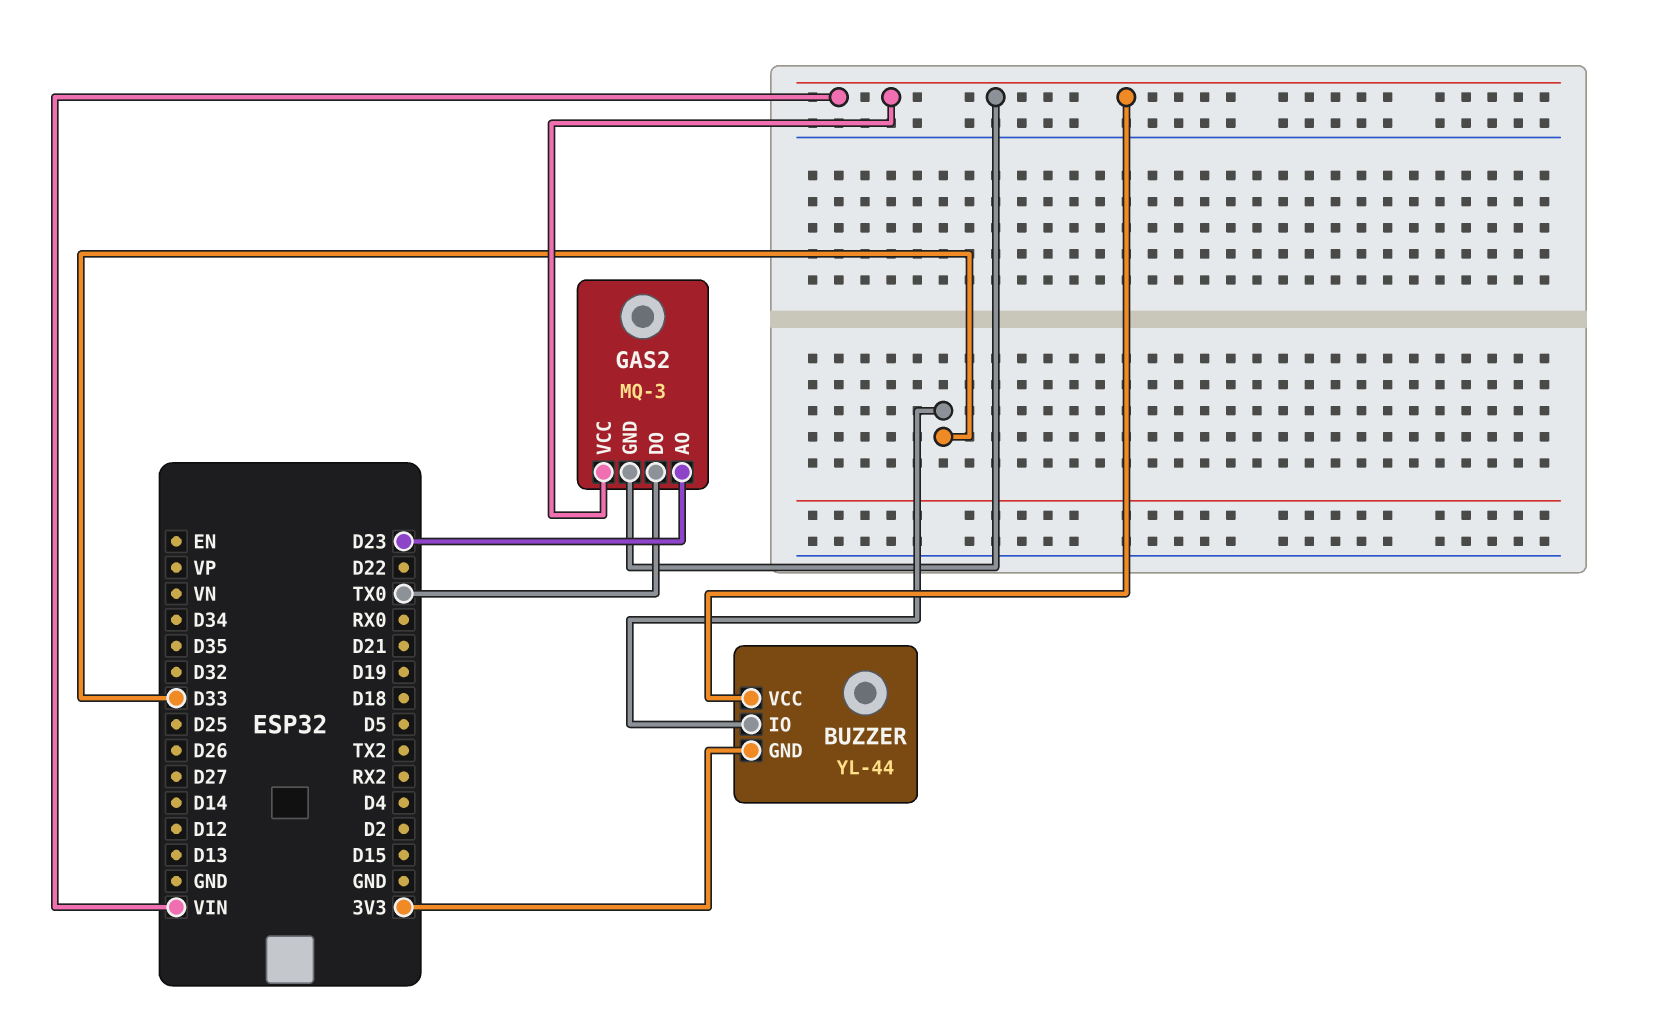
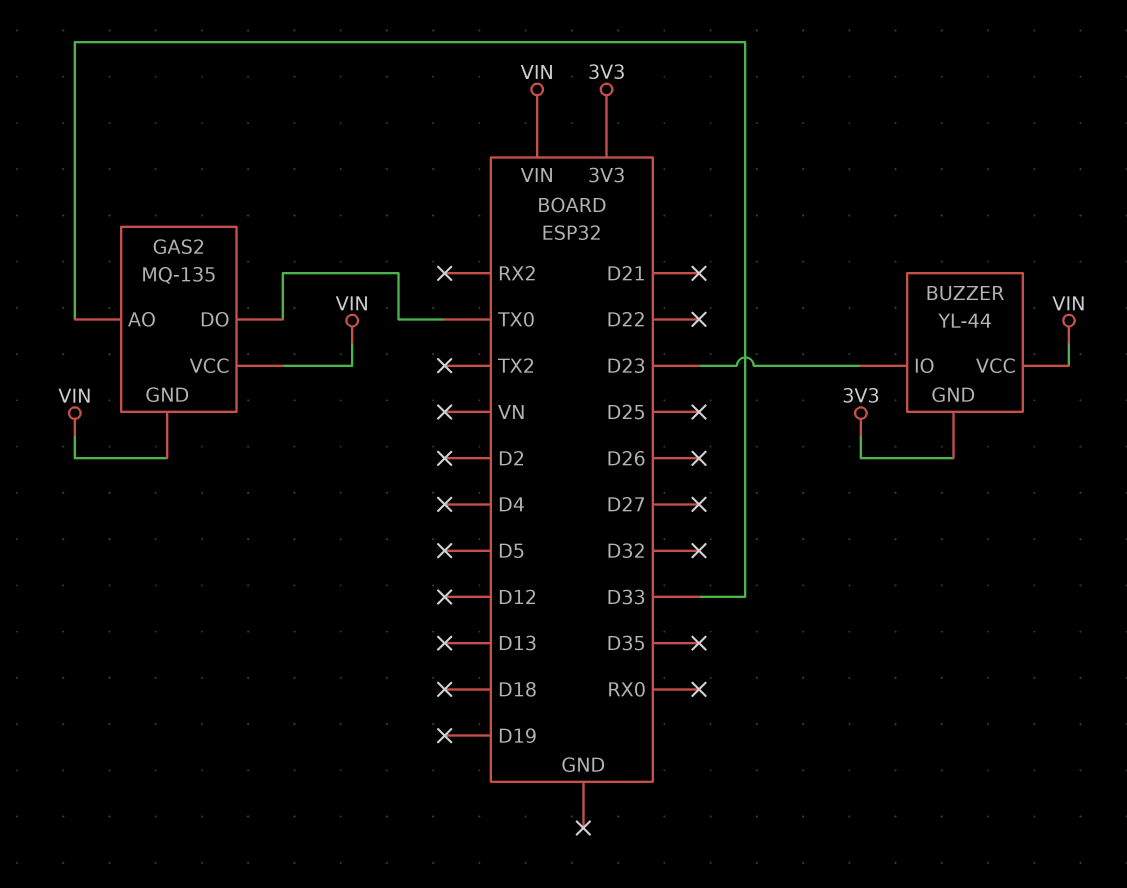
BUZZER pin IO: D33 -> D23
GAS2: MQ-3 -> MQ-135
GAS2 pin AO: D23 -> D33

